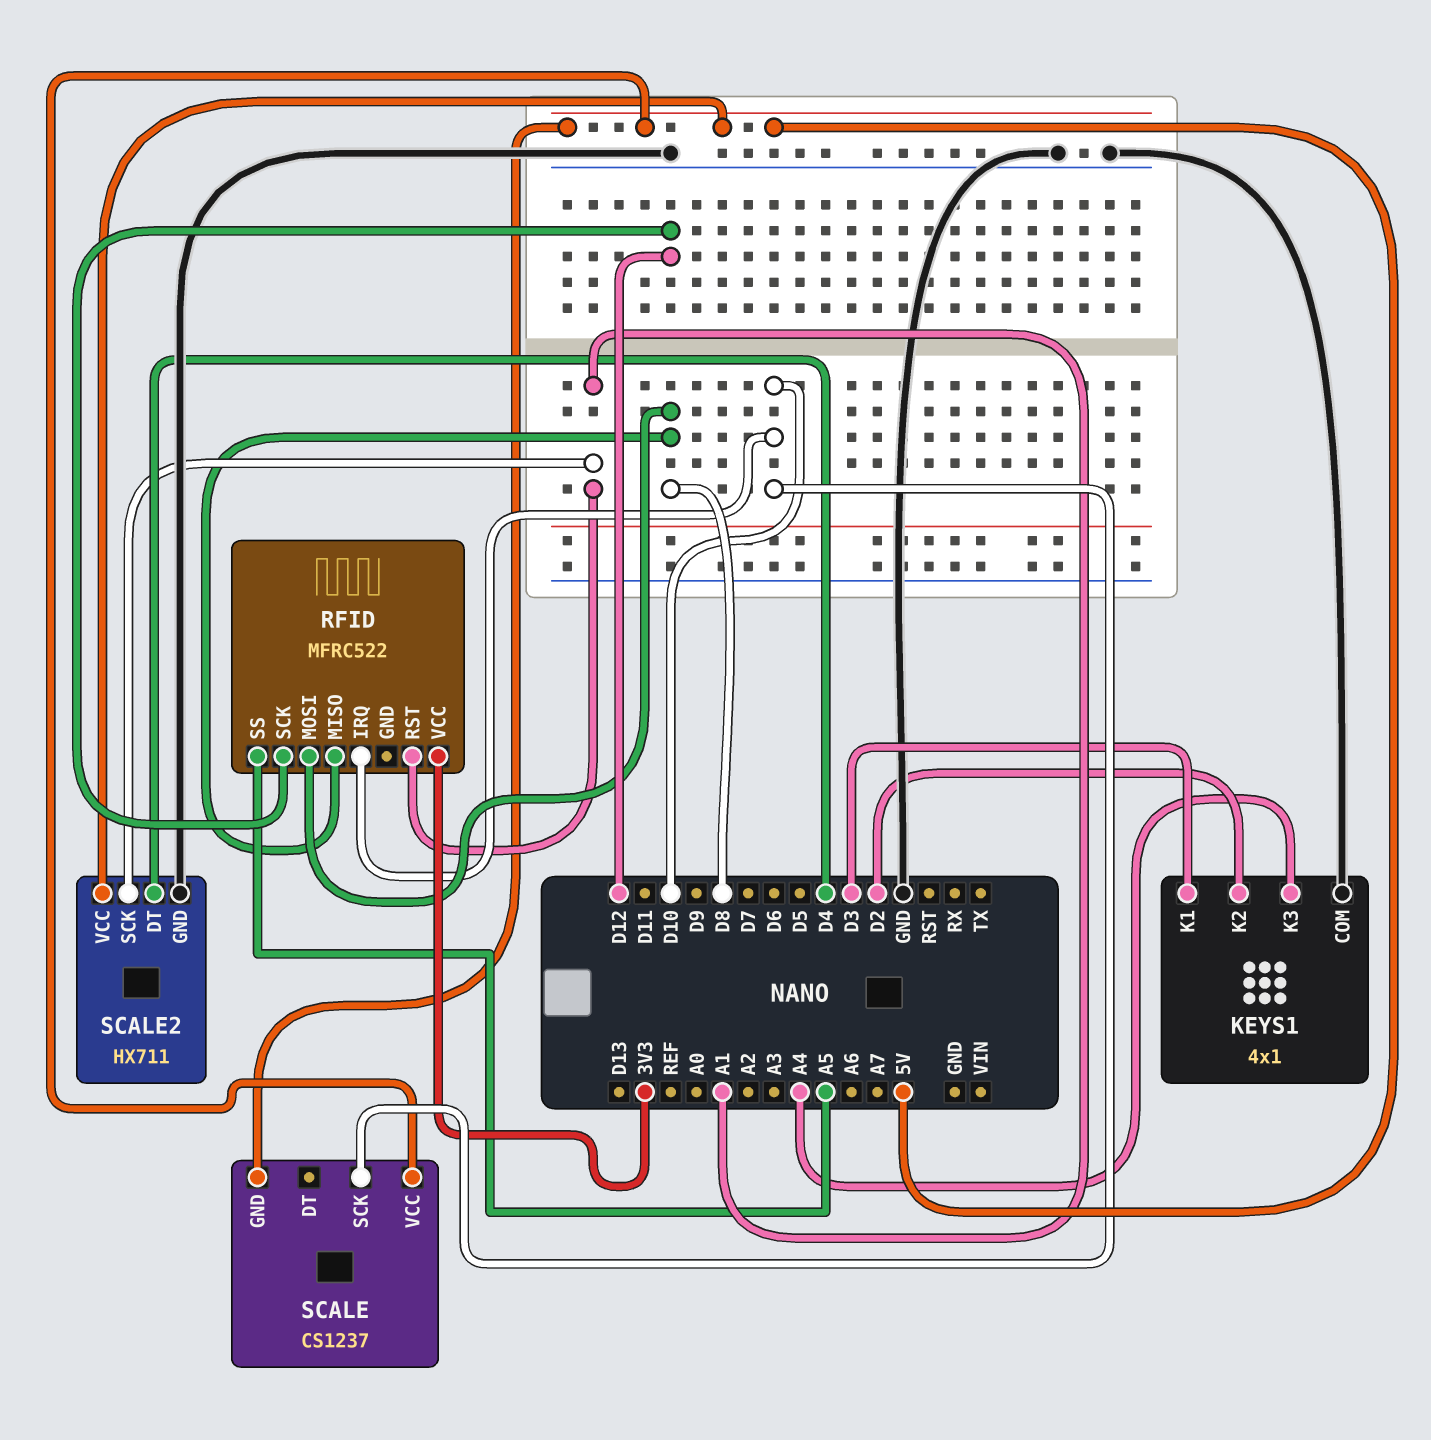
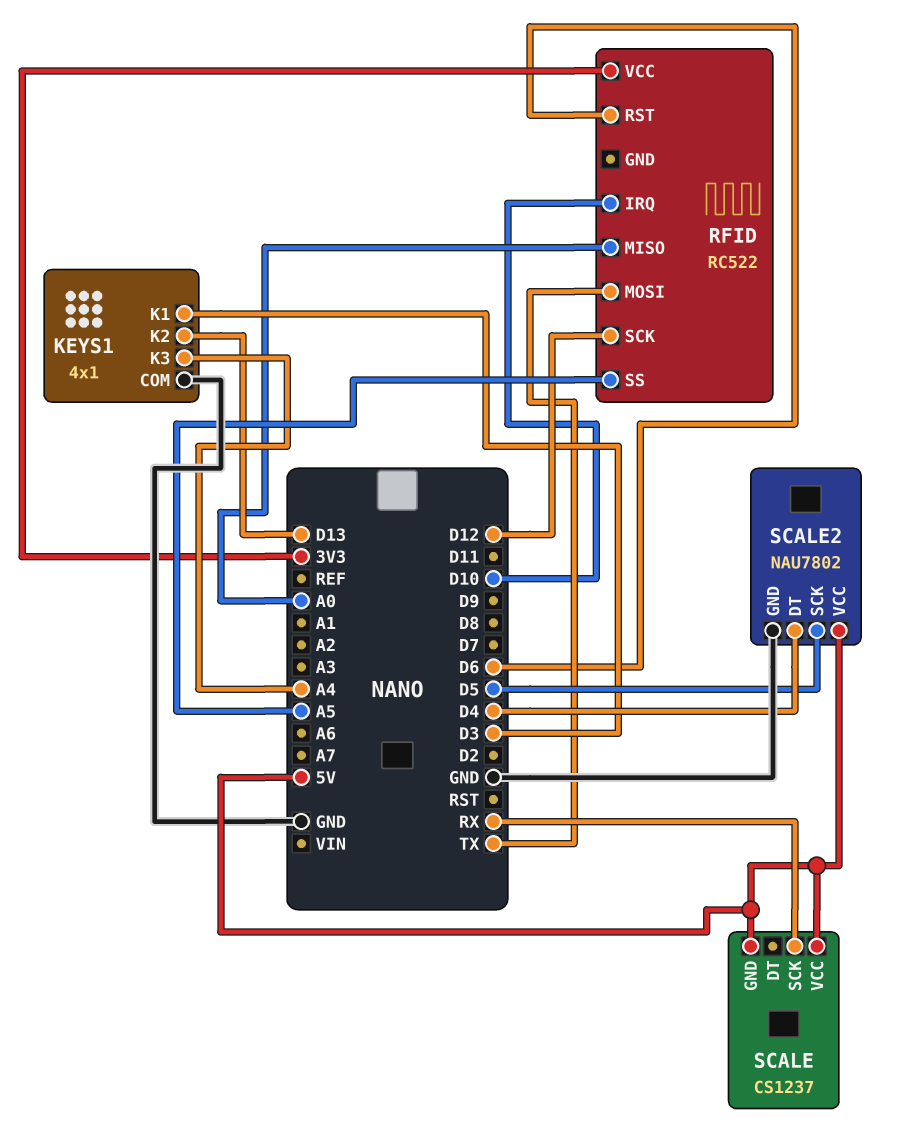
KEYS1 pin K2: D2 -> D13
RFID: MFRC522 -> RC522
RFID pin MISO: D8 -> A0
RFID pin MOSI: D8 -> TX
RFID pin RST: A1 -> D6
SCALE pin SCK: D10 -> RX
SCALE2: HX711 -> NAU7802
SCALE2 pin SCK: A1 -> D5

